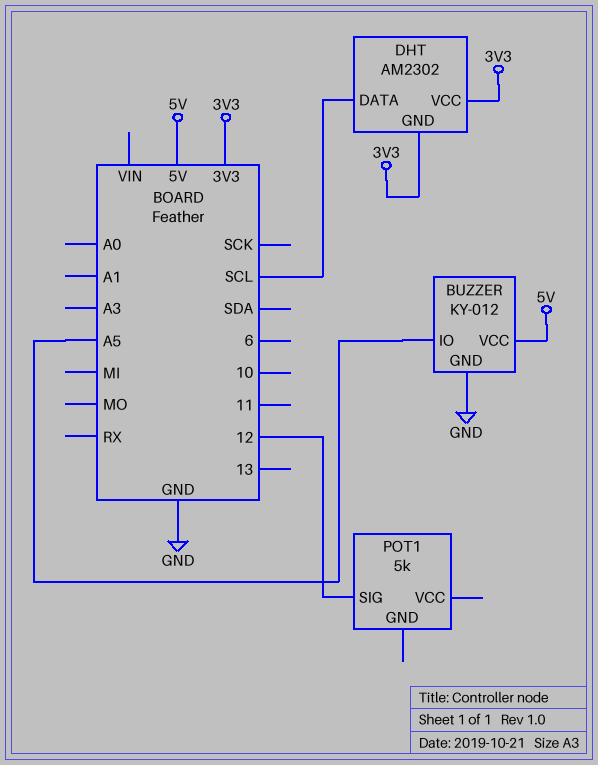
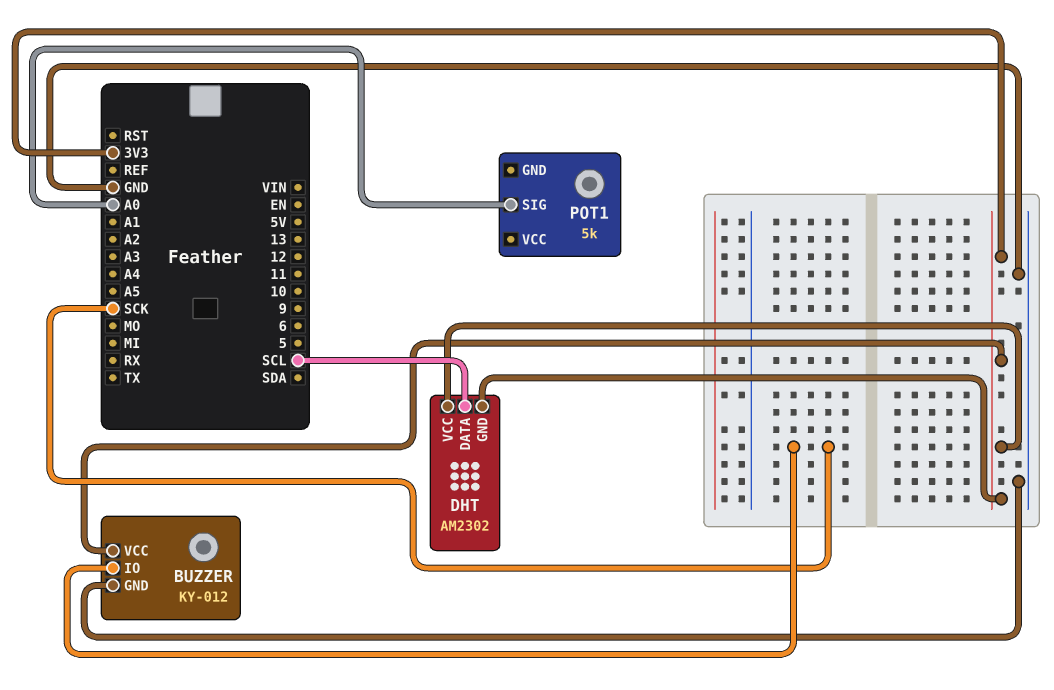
BUZZER pin IO: A5 -> SCK
BUZZER pin VCC: 5V -> 3V3
POT1 pin SIG: 12 -> A0

